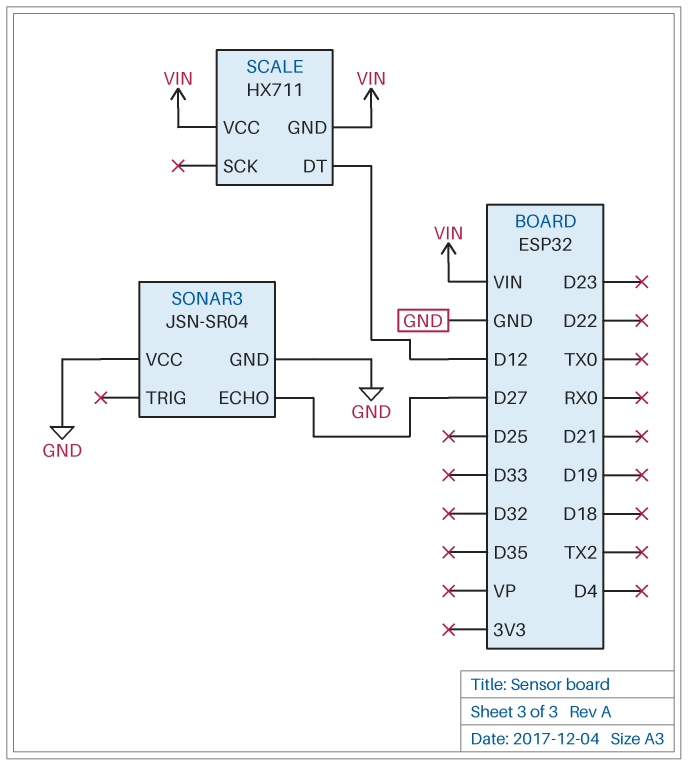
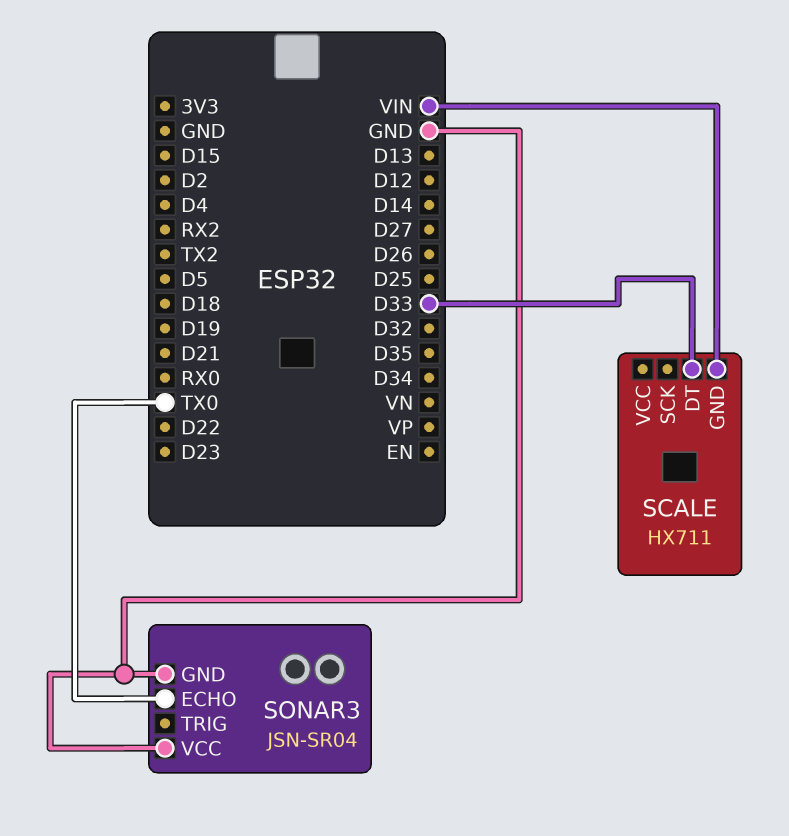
SCALE pin DT: D12 -> D33
SCALE pin VCC: VIN -> none
SONAR3 pin ECHO: D27 -> TX0

